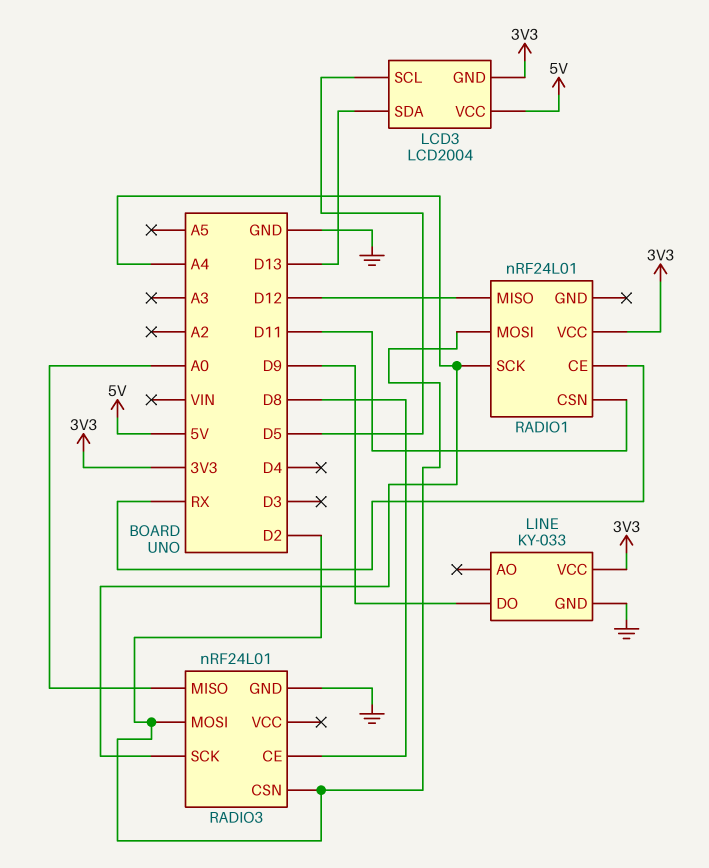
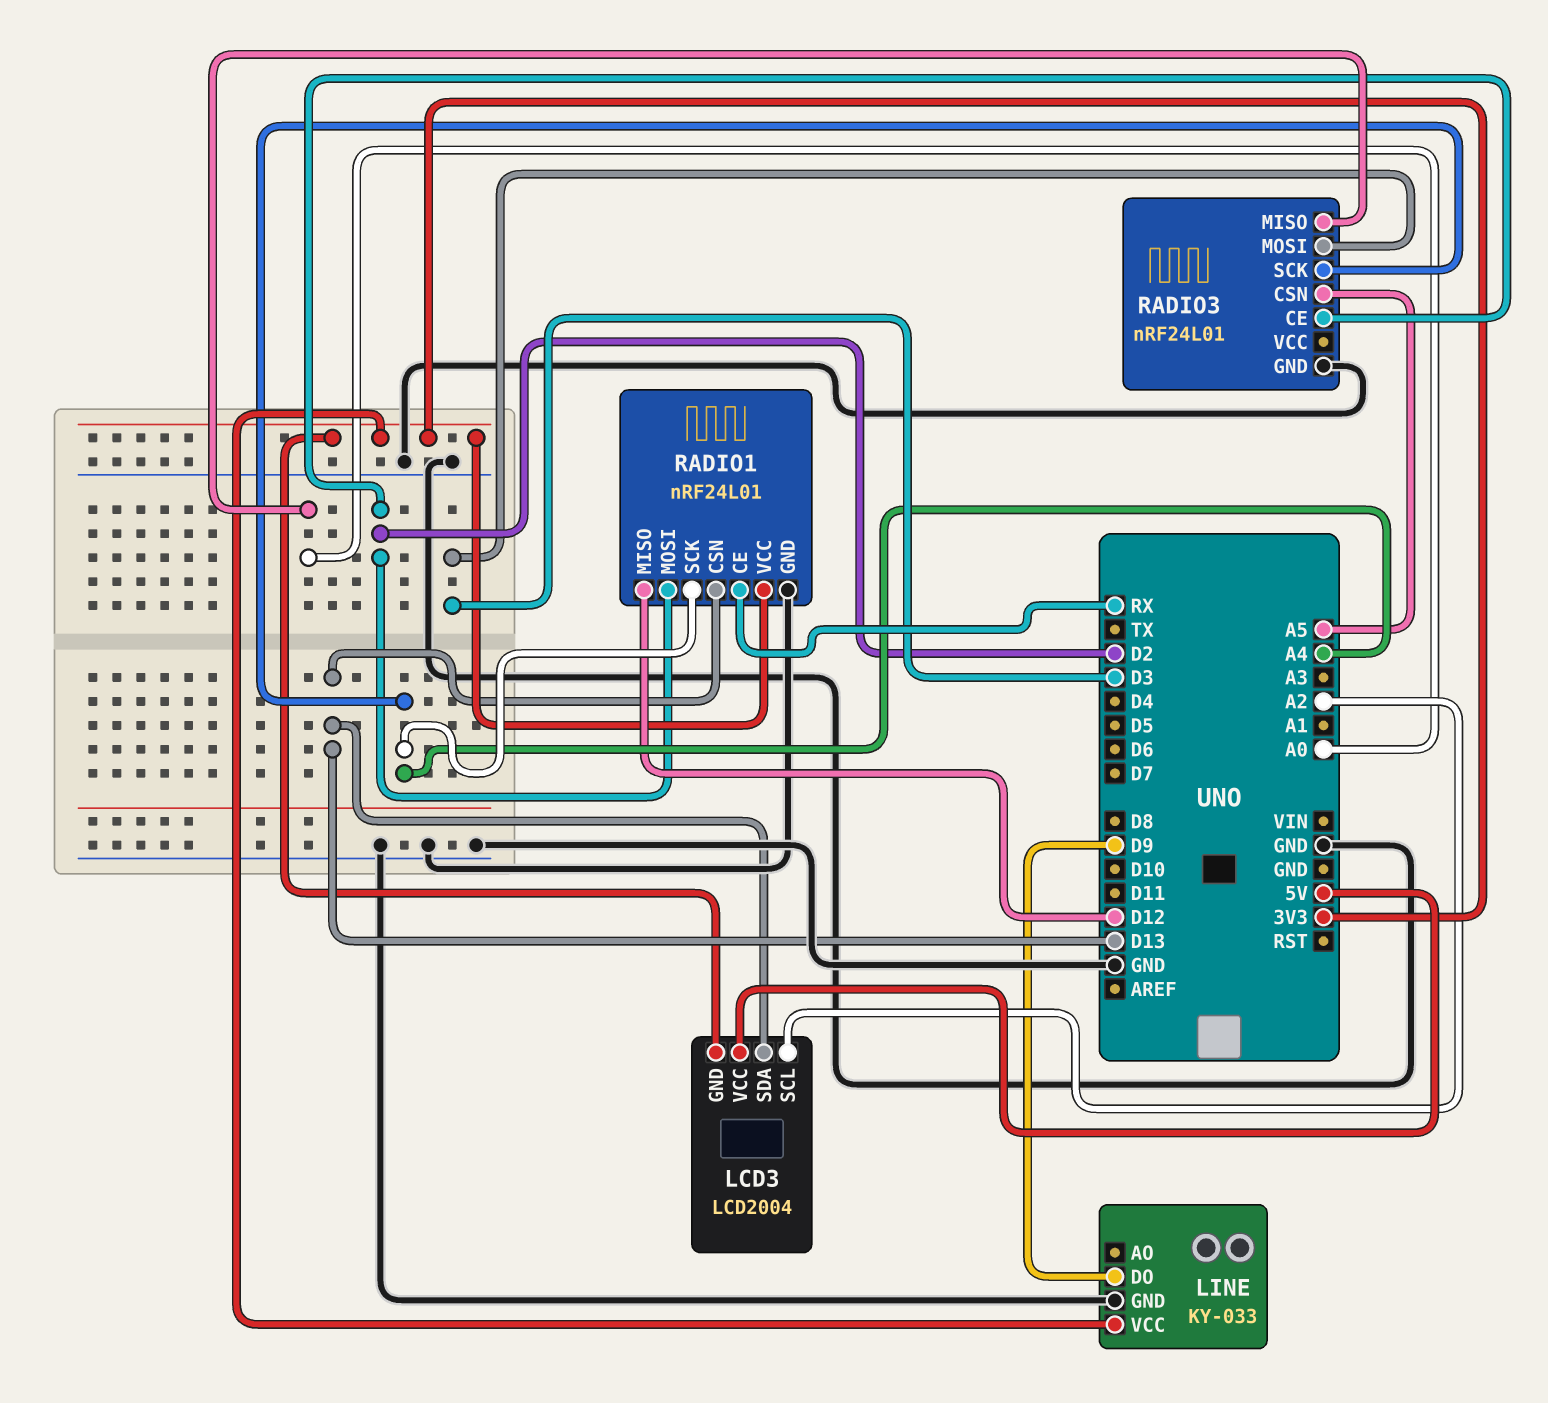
LCD3 pin SCL: D5 -> A2
RADIO1 pin CSN: D11 -> D13
RADIO1 pin GND: none -> GND
RADIO3 pin CE: D8 -> D2
RADIO3 pin CSN: D2 -> A5
RADIO3 pin MOSI: D2 -> D3

